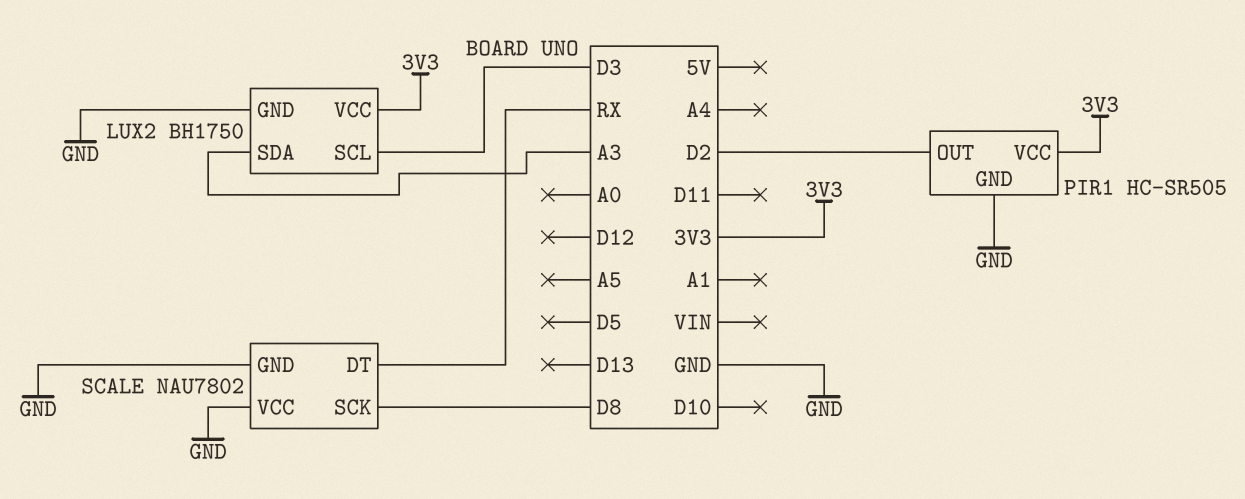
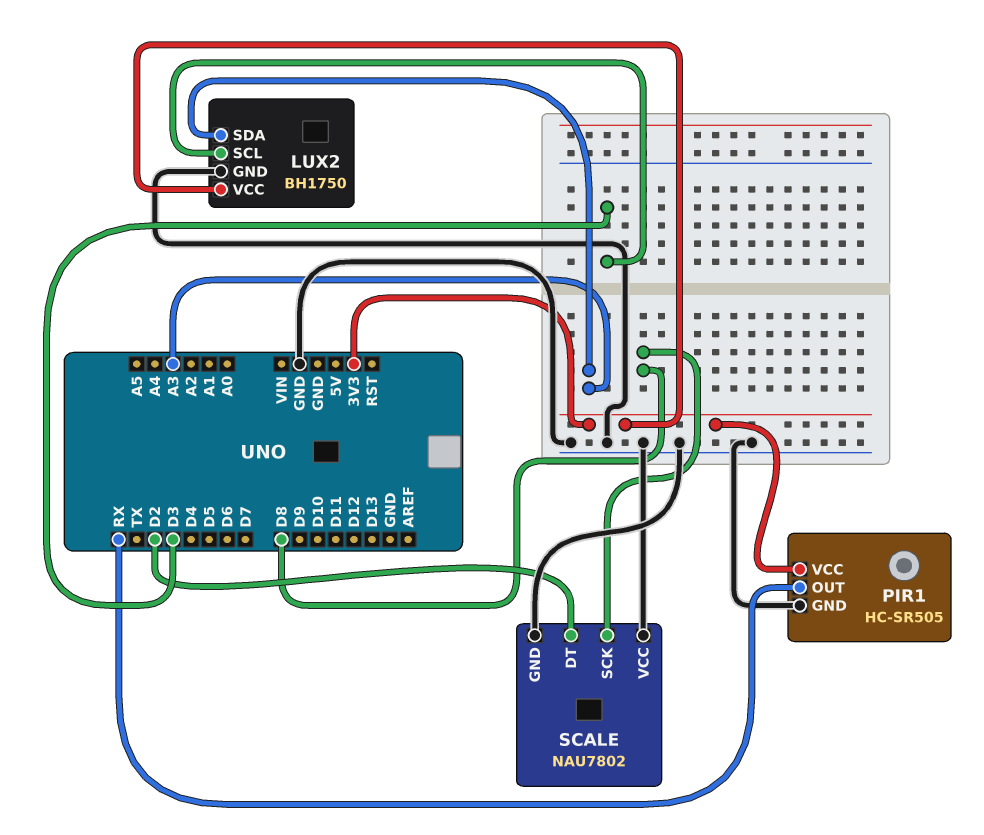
PIR1 pin OUT: D2 -> RX
SCALE pin DT: RX -> D2

